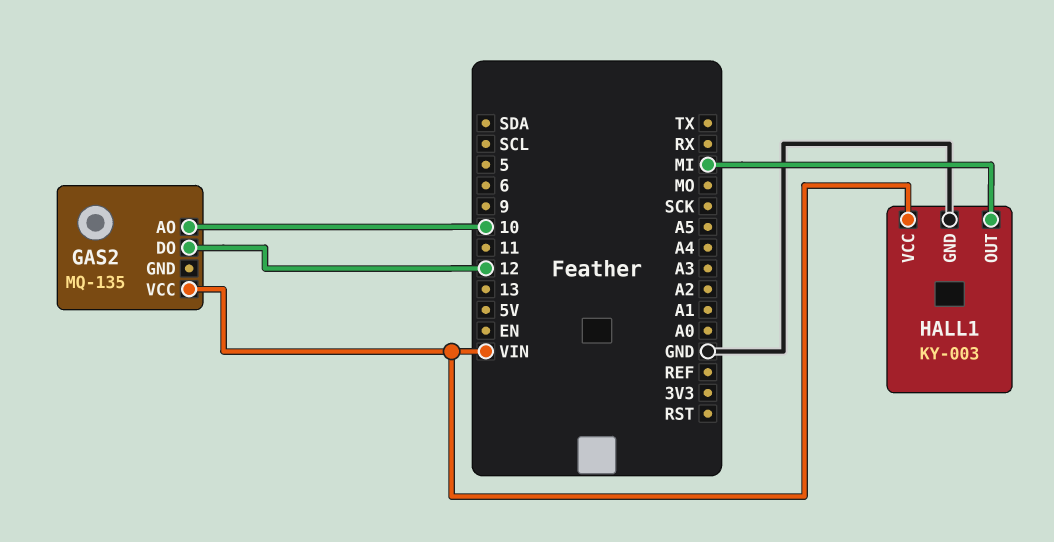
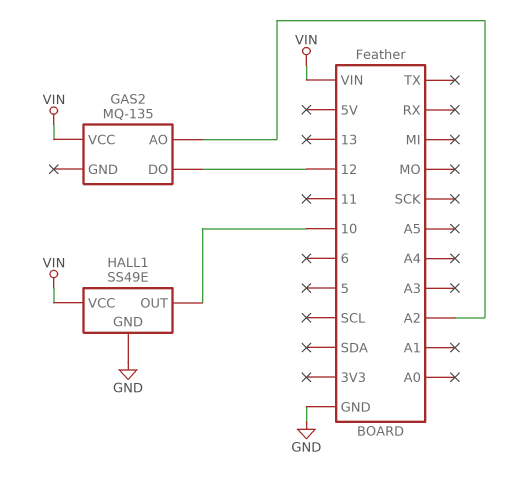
GAS2 pin AO: 10 -> A2
HALL1: KY-003 -> SS49E
HALL1 pin OUT: MI -> 10

